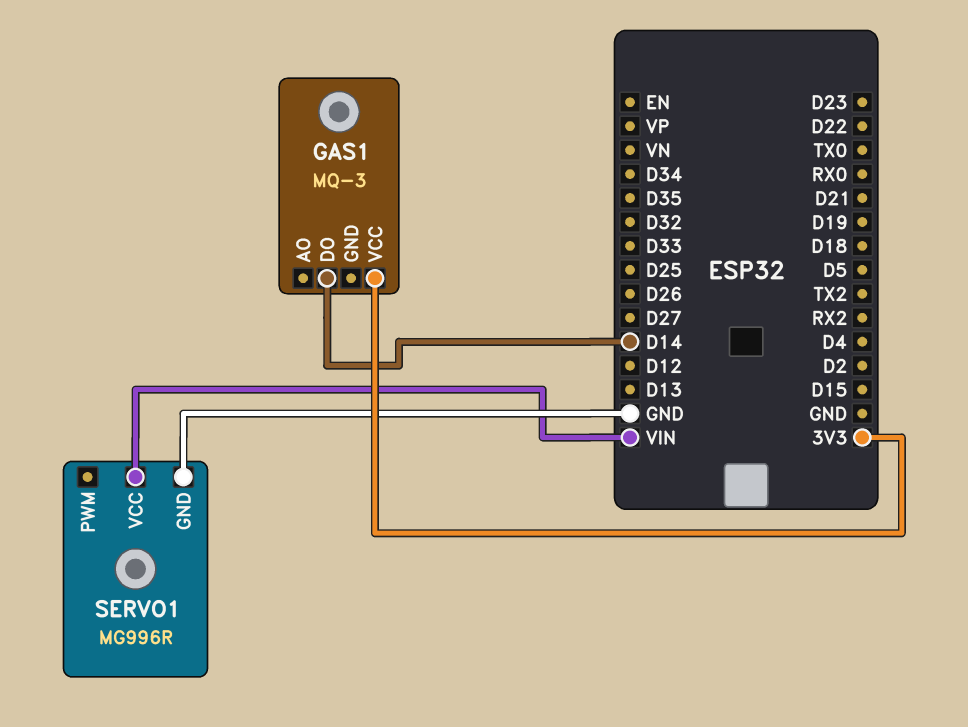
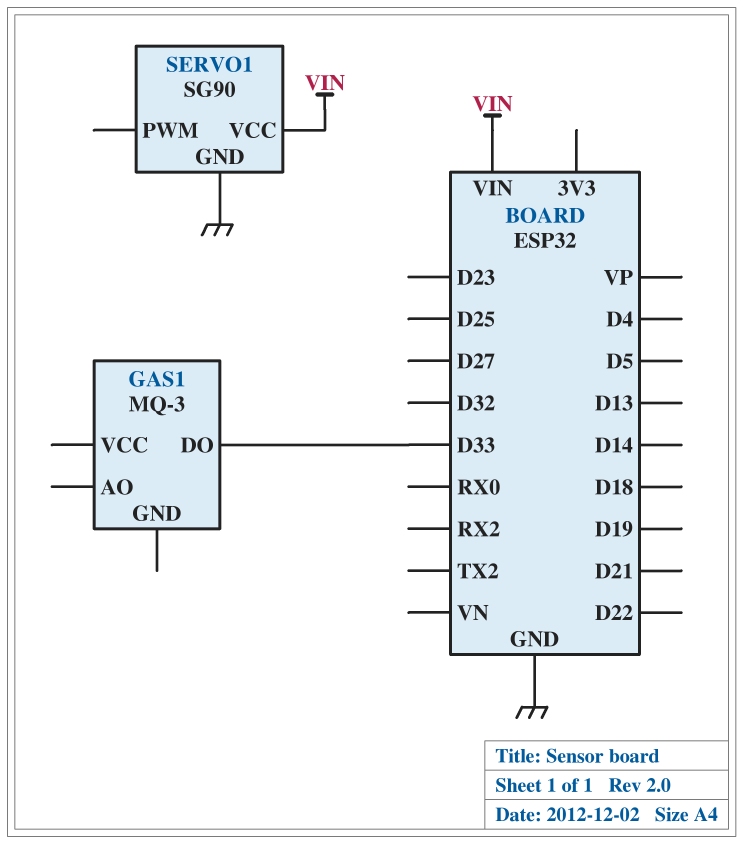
GAS1 pin DO: D14 -> D33
GAS1 pin VCC: 3V3 -> none
SERVO1: MG996R -> SG90

